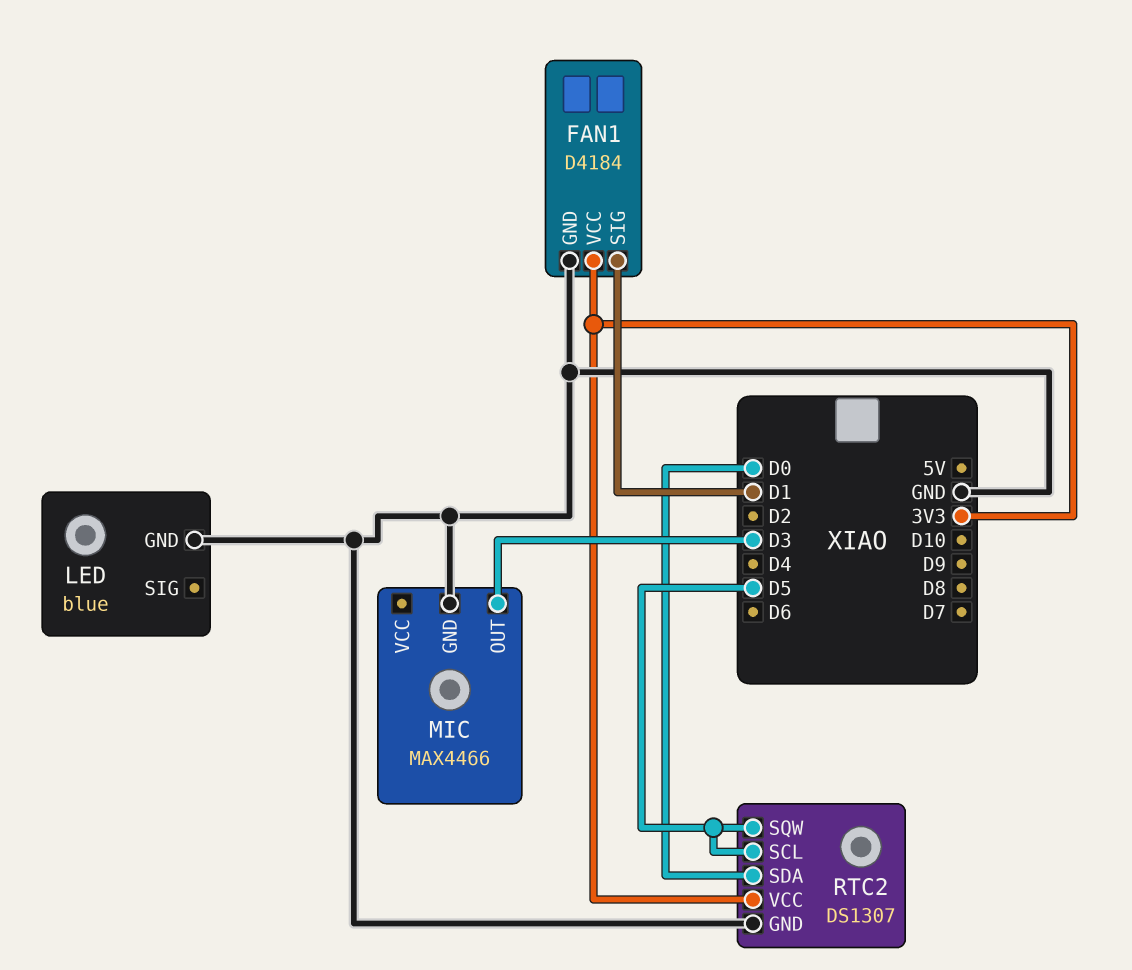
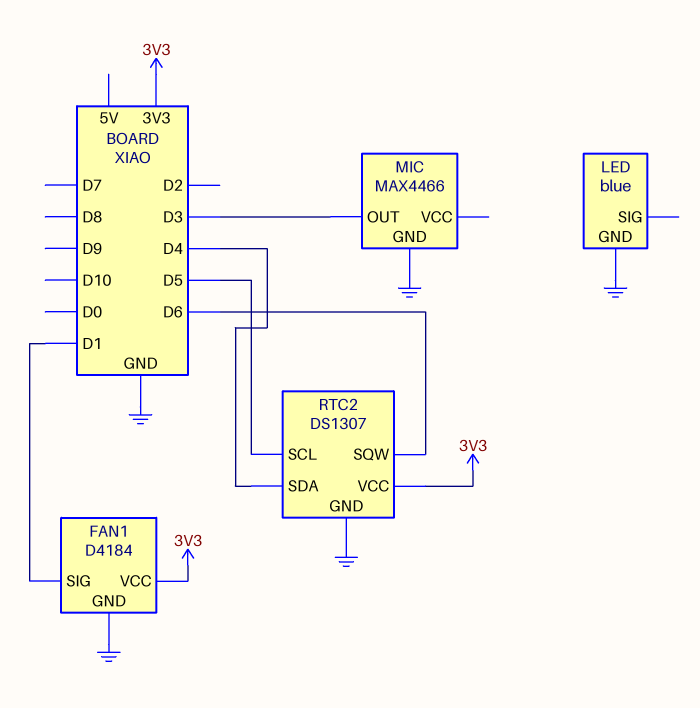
RTC2 pin SDA: D0 -> D4
RTC2 pin SQW: D5 -> D6

